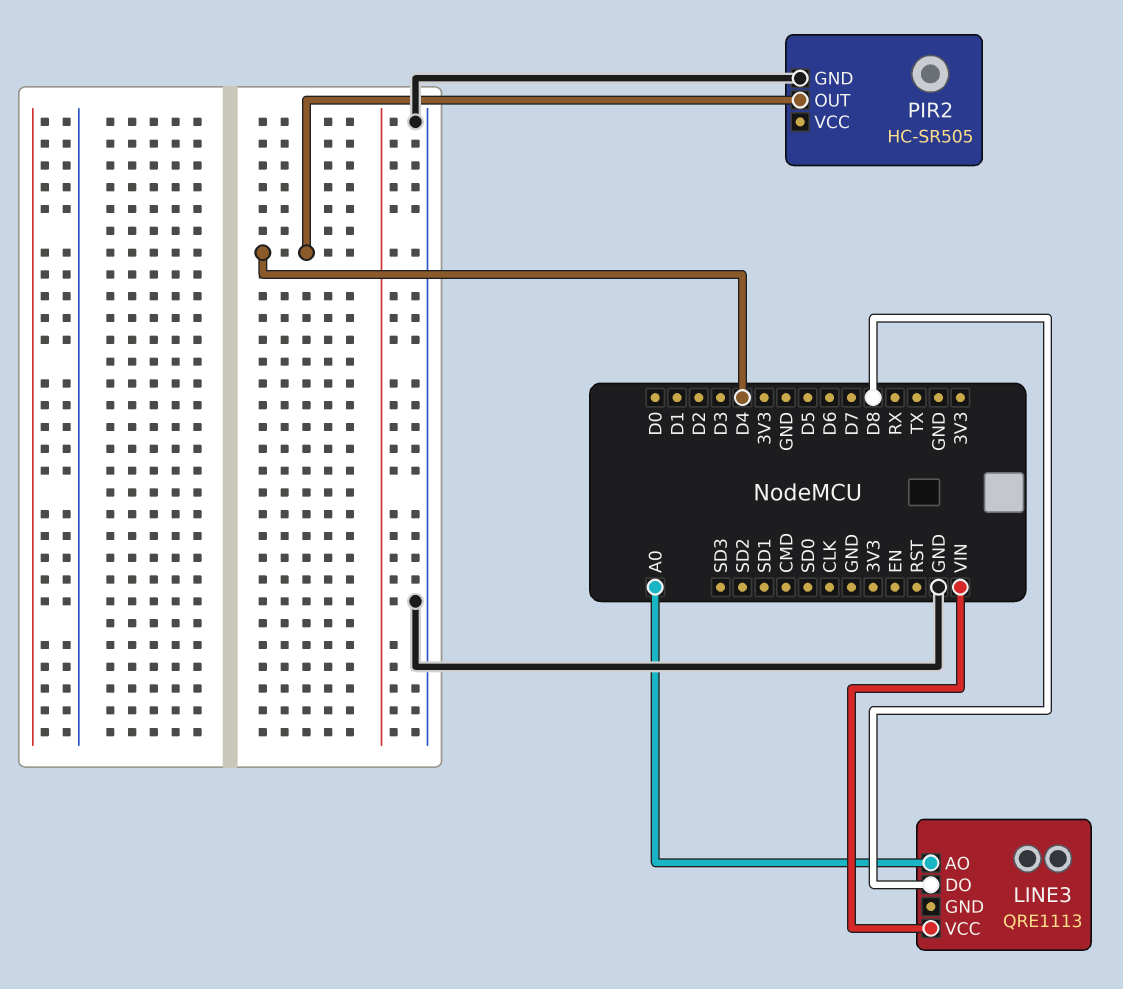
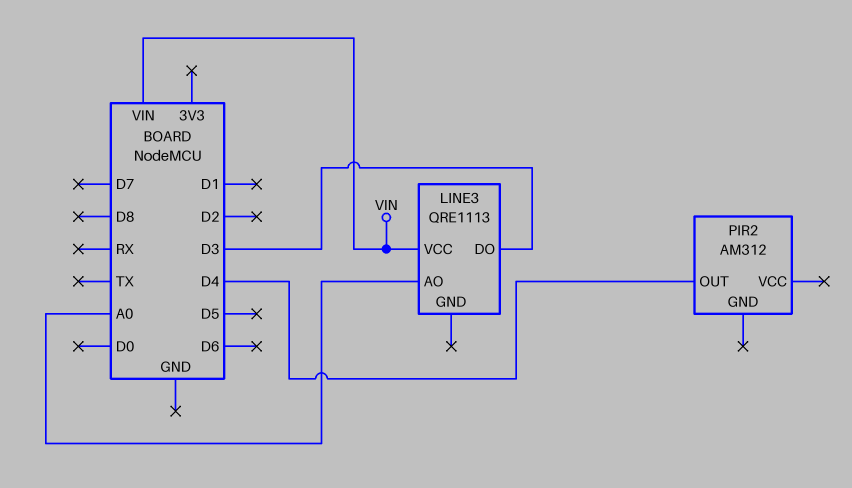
LINE3 pin DO: D8 -> D3
PIR2: HC-SR505 -> AM312
PIR2 pin GND: GND -> none

